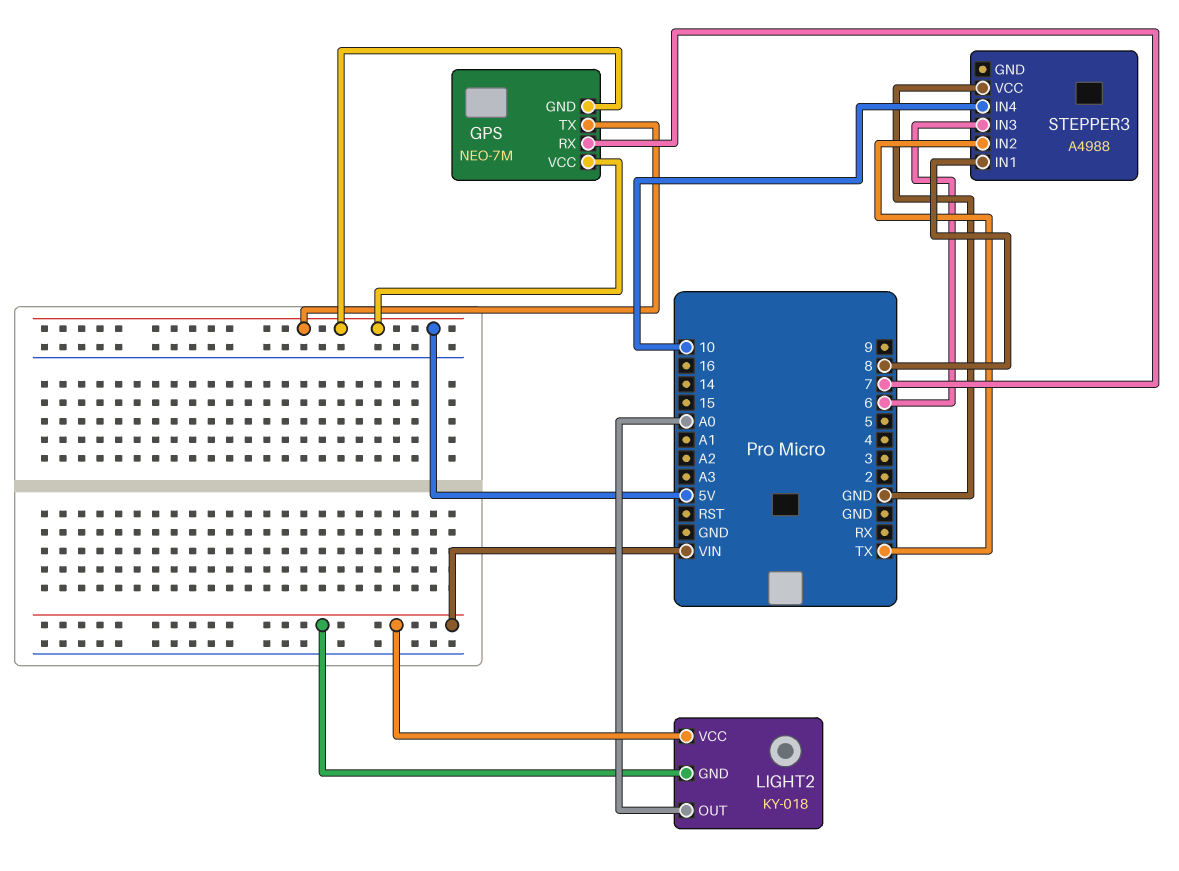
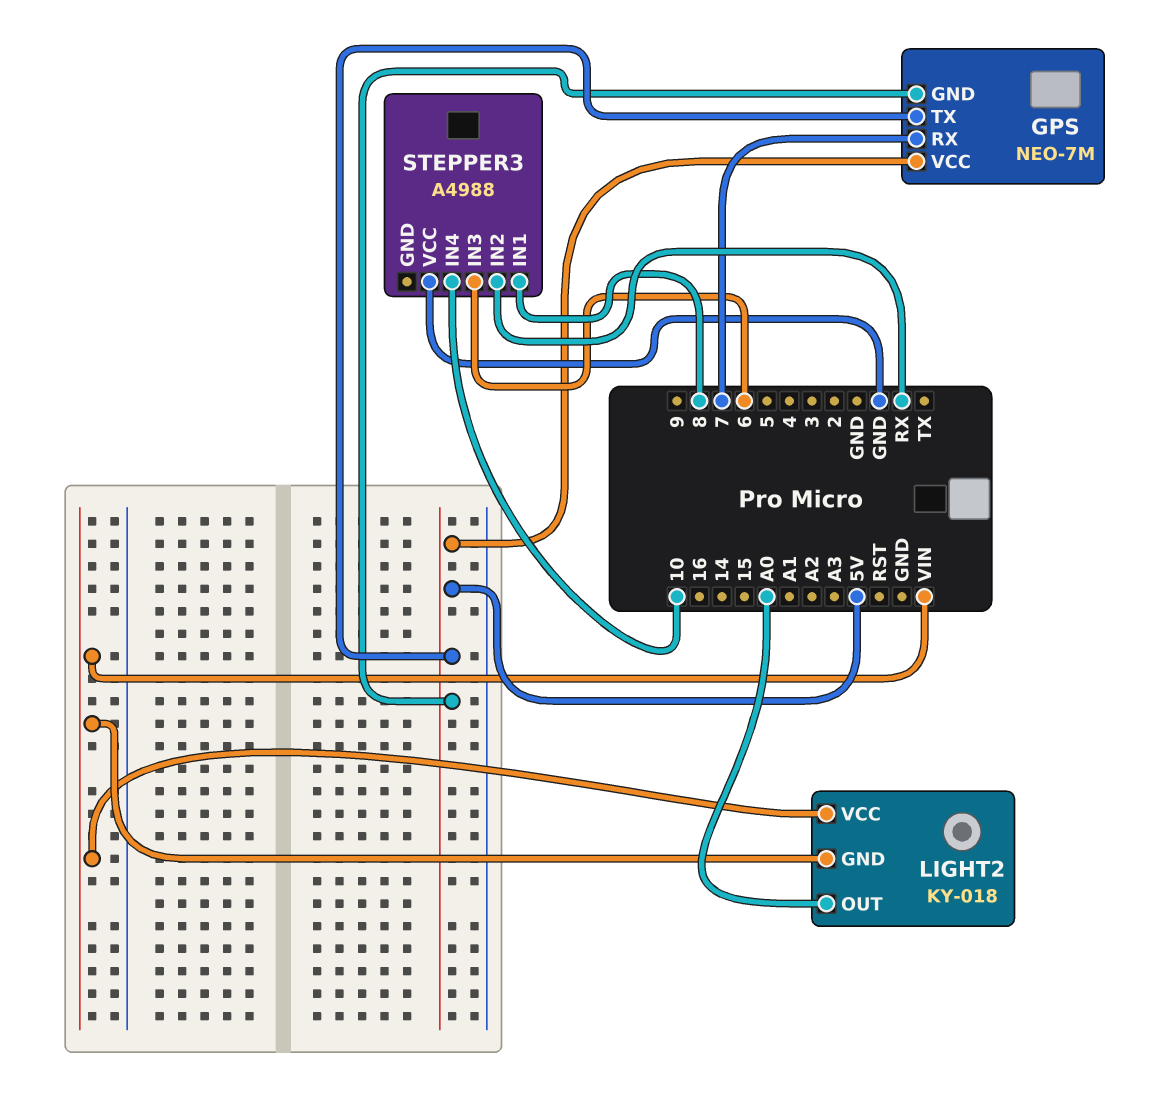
STEPPER3 pin IN2: TX -> RX

